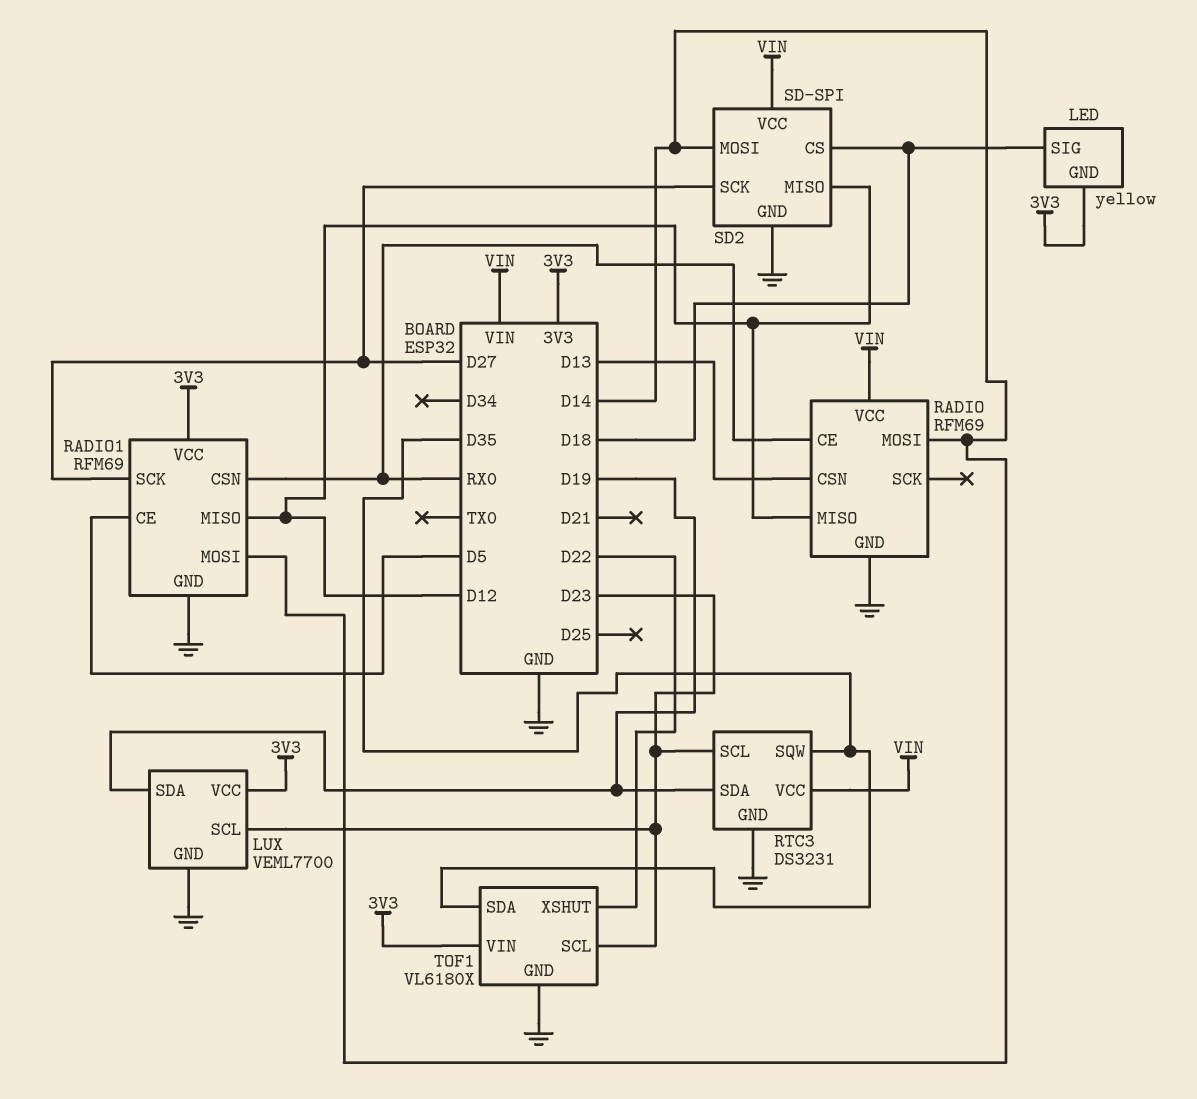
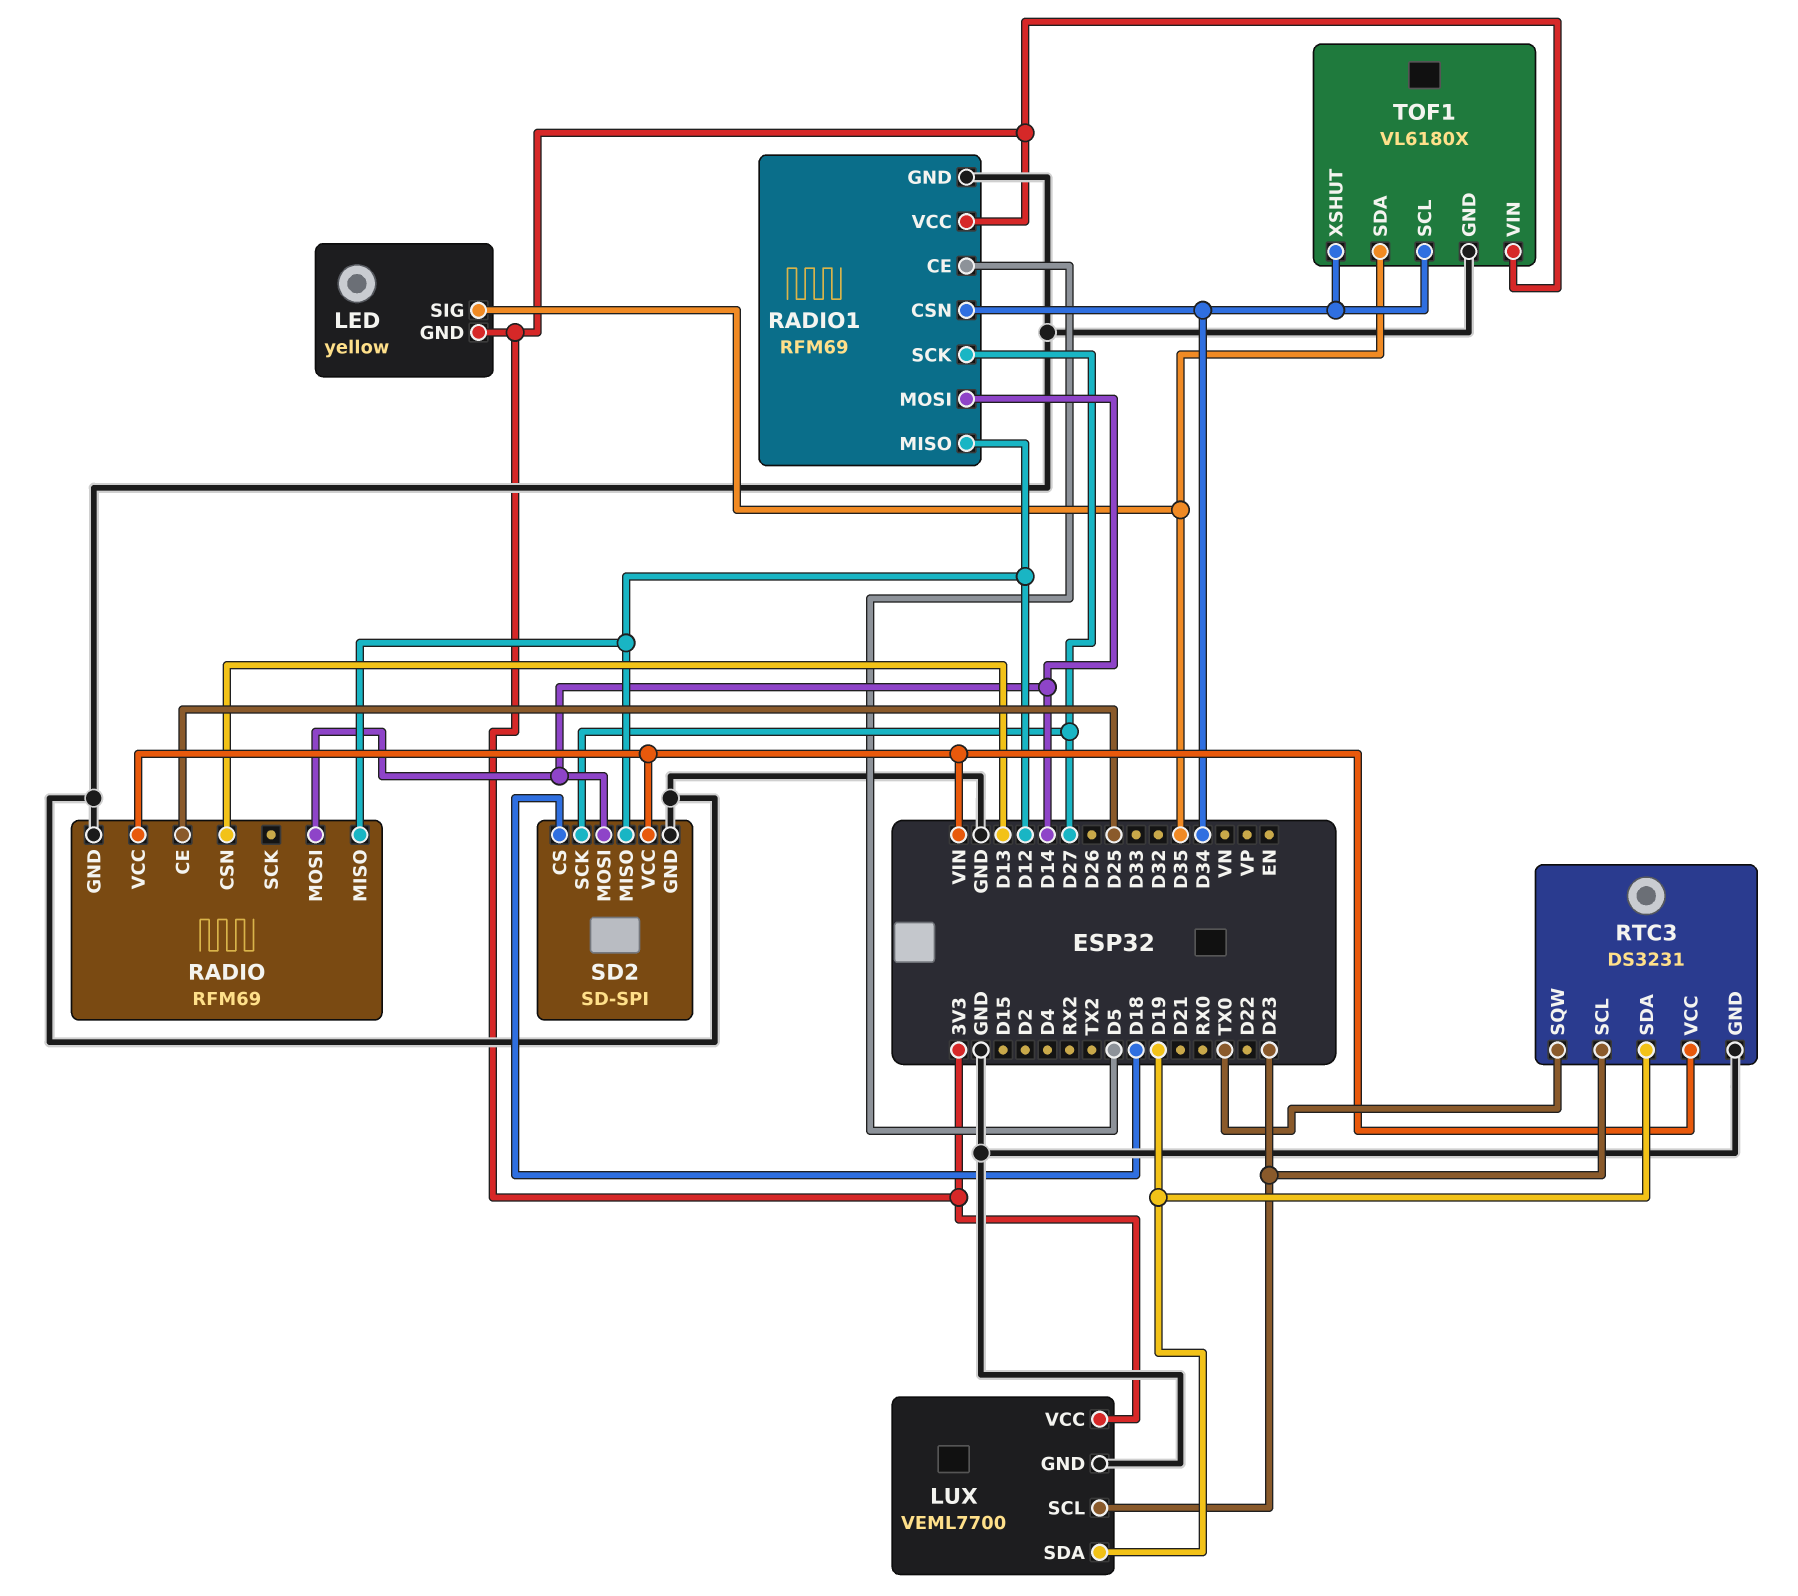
LED pin SIG: D18 -> D35
RADIO pin CE: RX0 -> D25
RADIO1 pin CSN: RX0 -> D34
RTC3 pin SQW: D35 -> TX0
TOF1 pin SCL: D23 -> D34
TOF1 pin XSHUT: D22 -> D34

